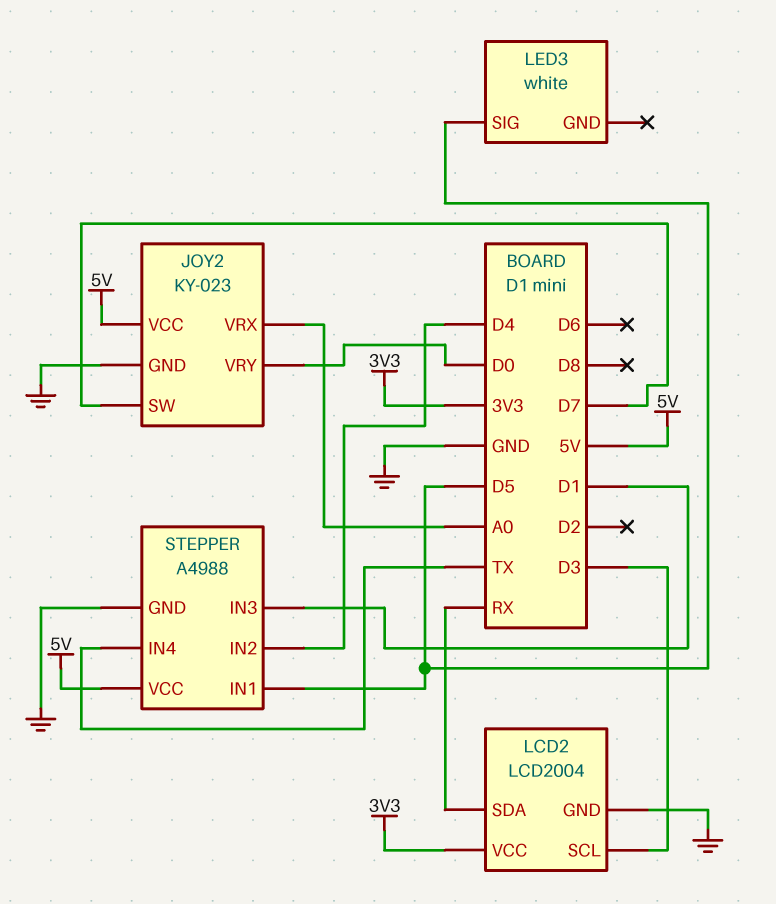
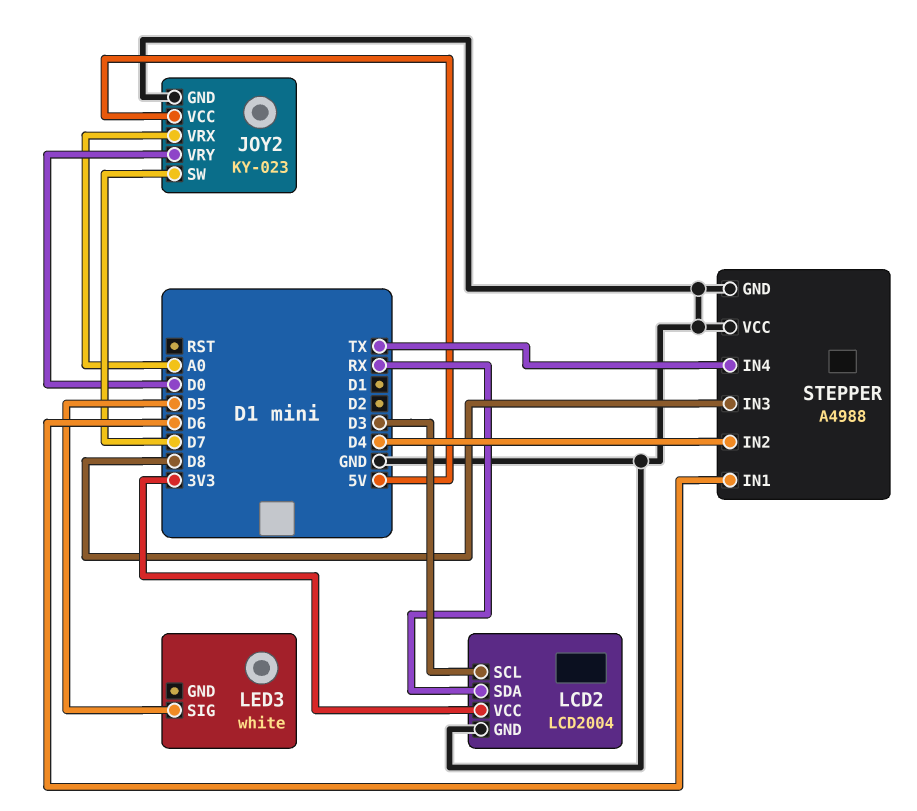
STEPPER pin IN1: D5 -> D6
STEPPER pin IN3: D1 -> D8
STEPPER pin VCC: 5V -> GND

